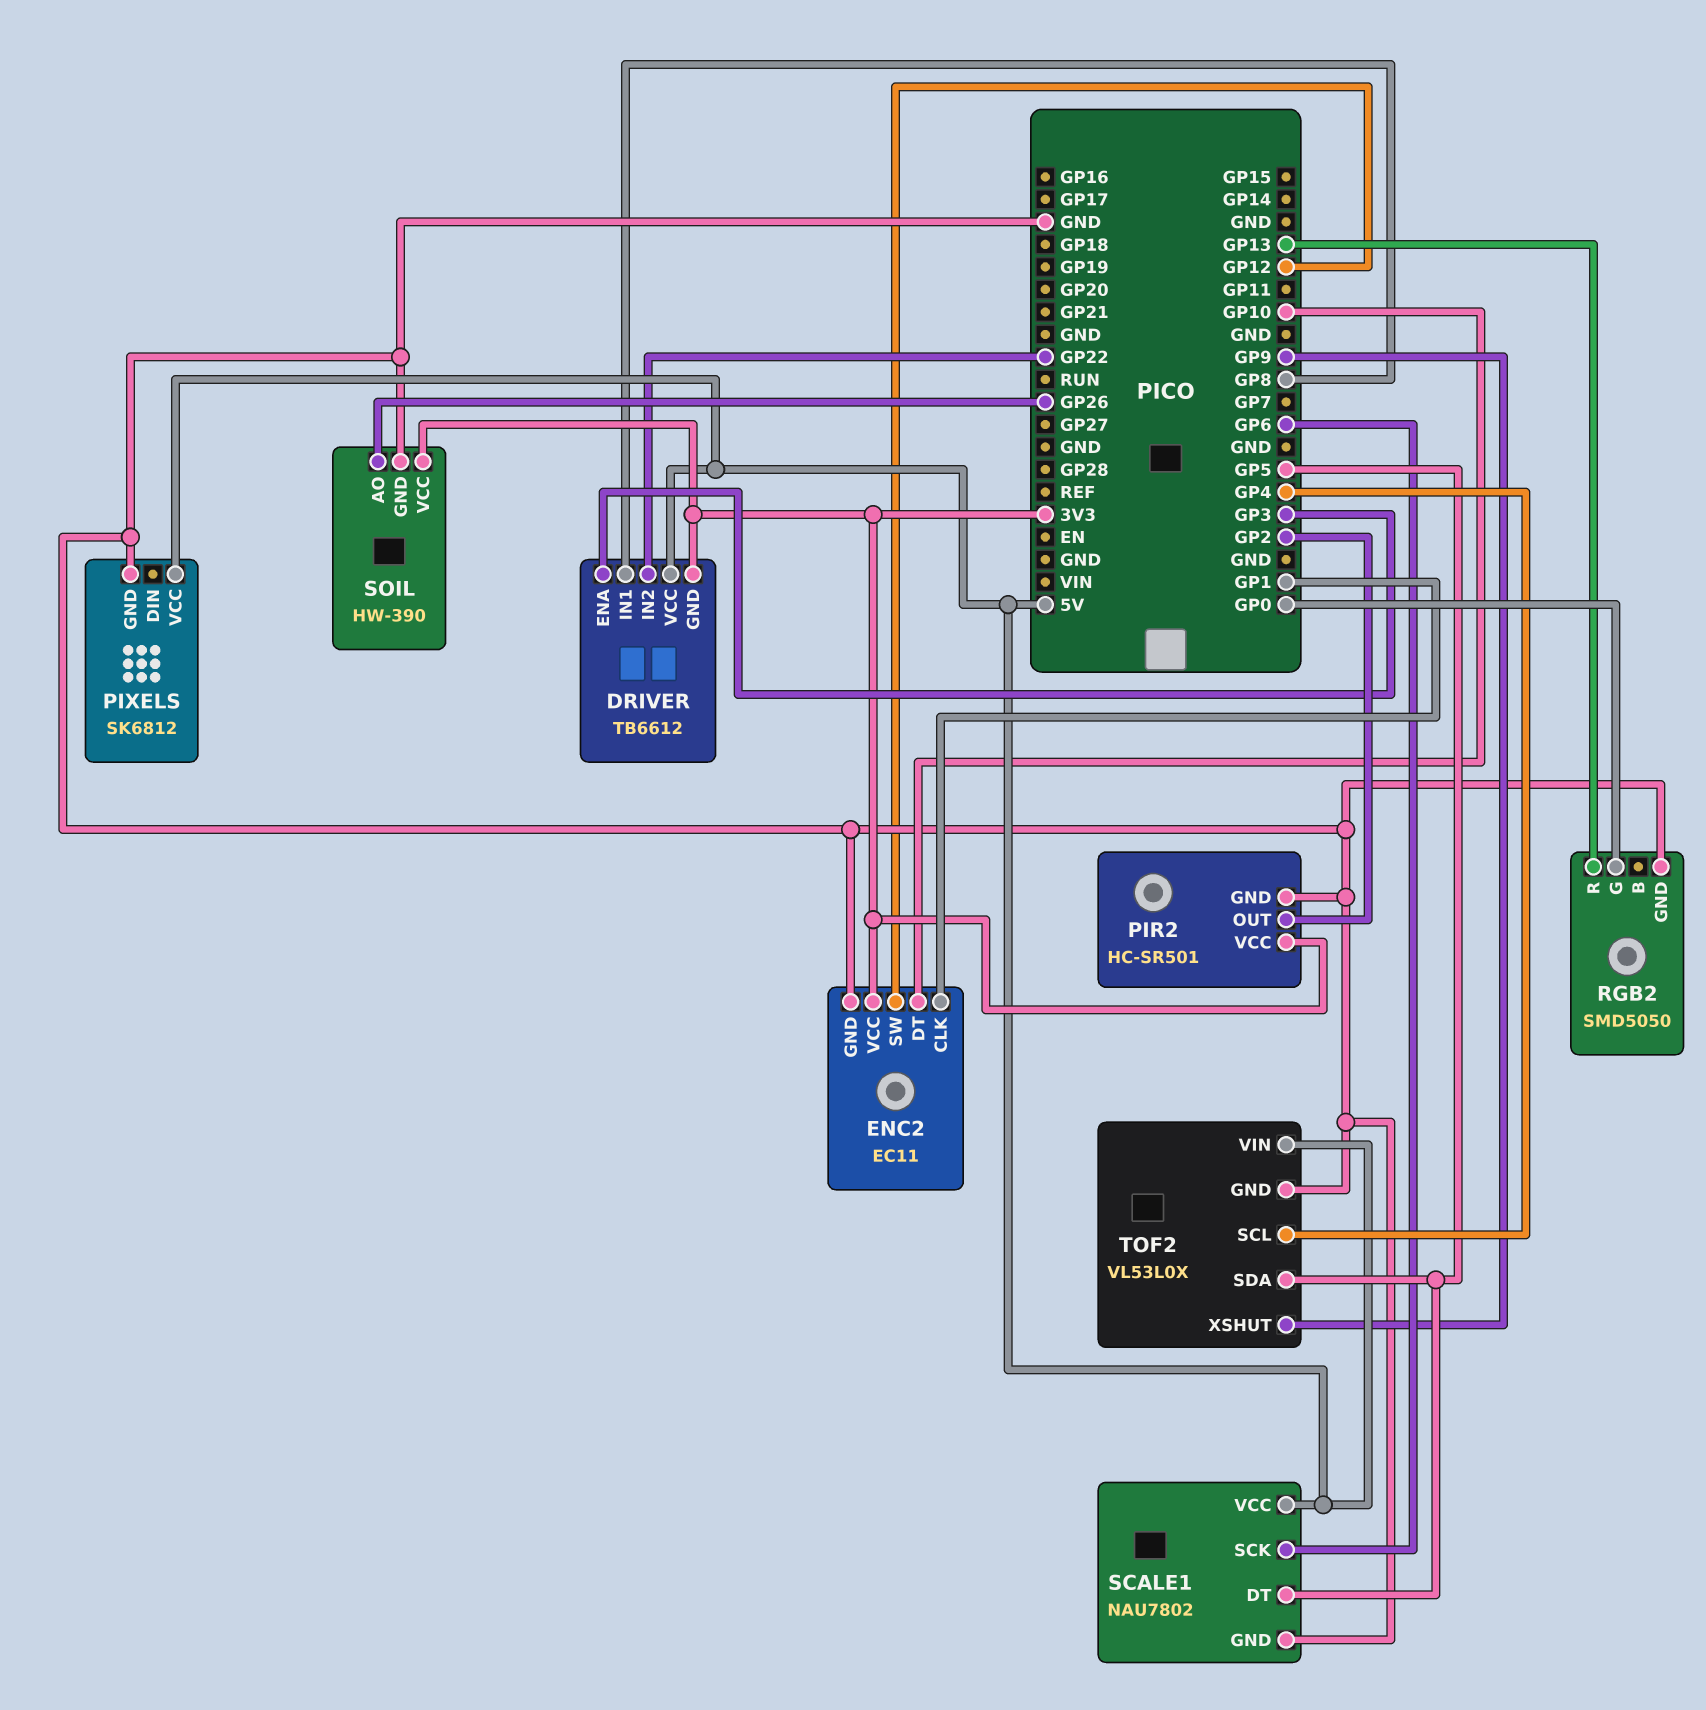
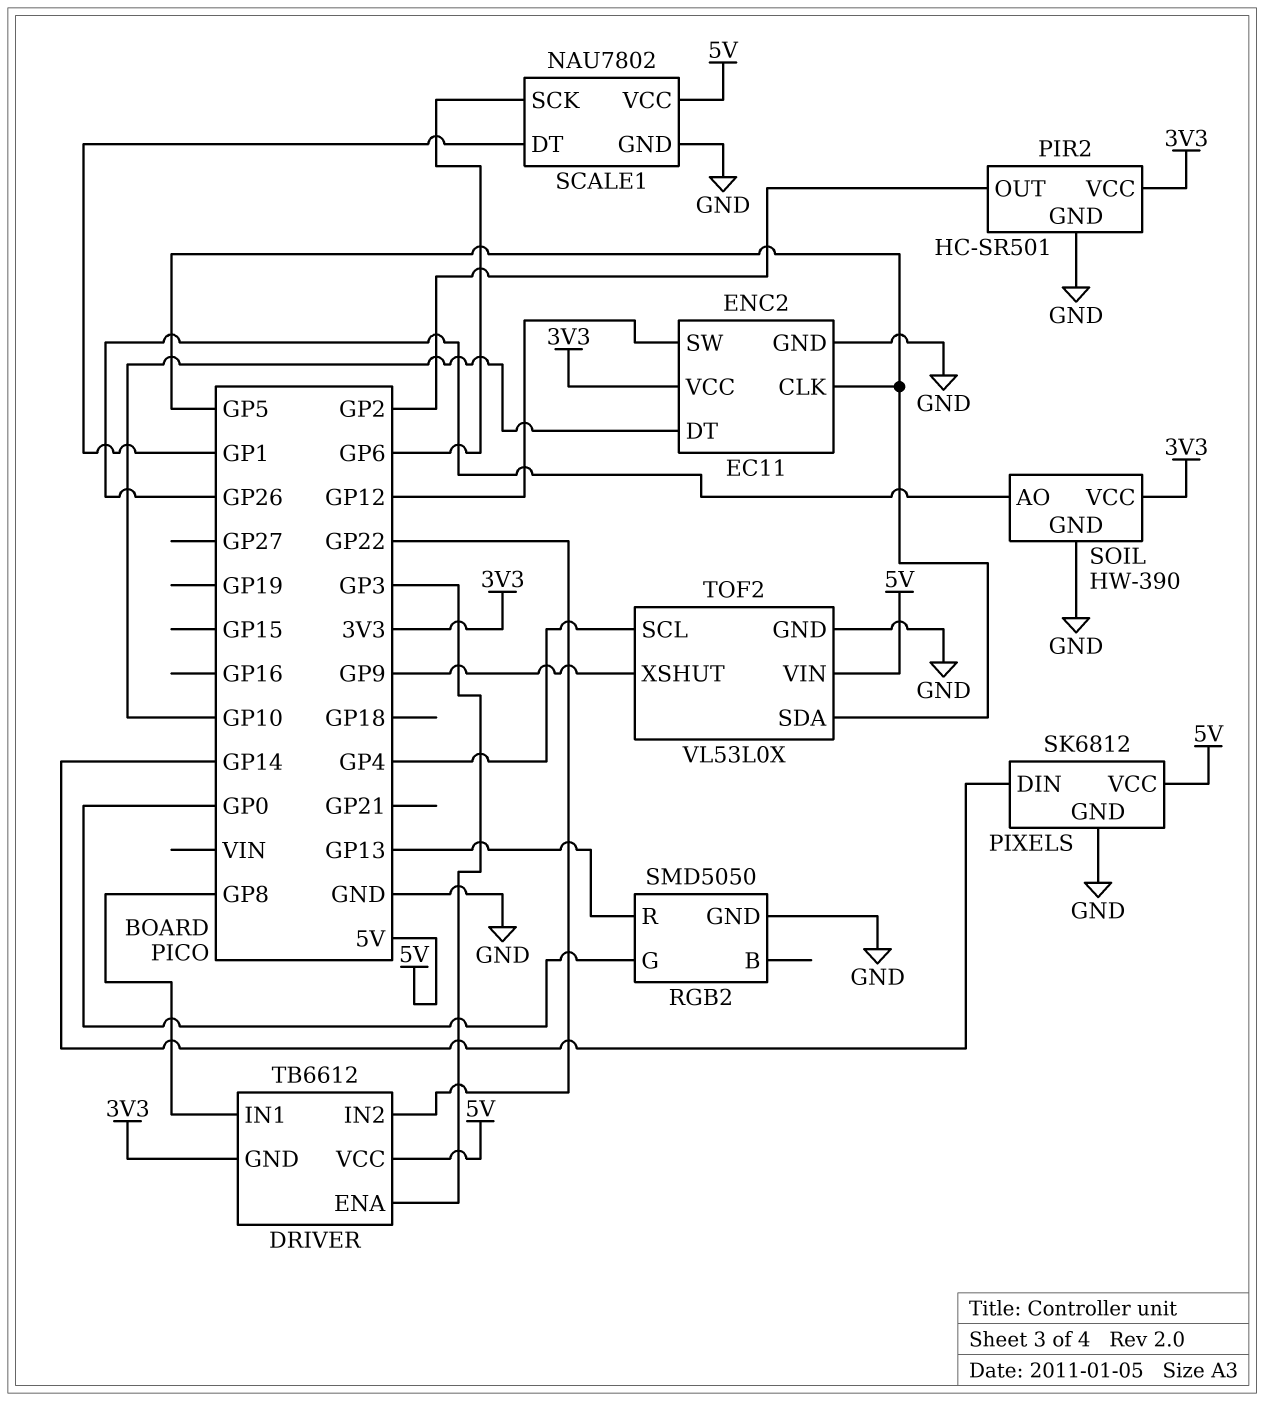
ENC2 pin CLK: GP1 -> GP5
PIXELS pin DIN: none -> GP14
SCALE1 pin DT: GP5 -> GP1

